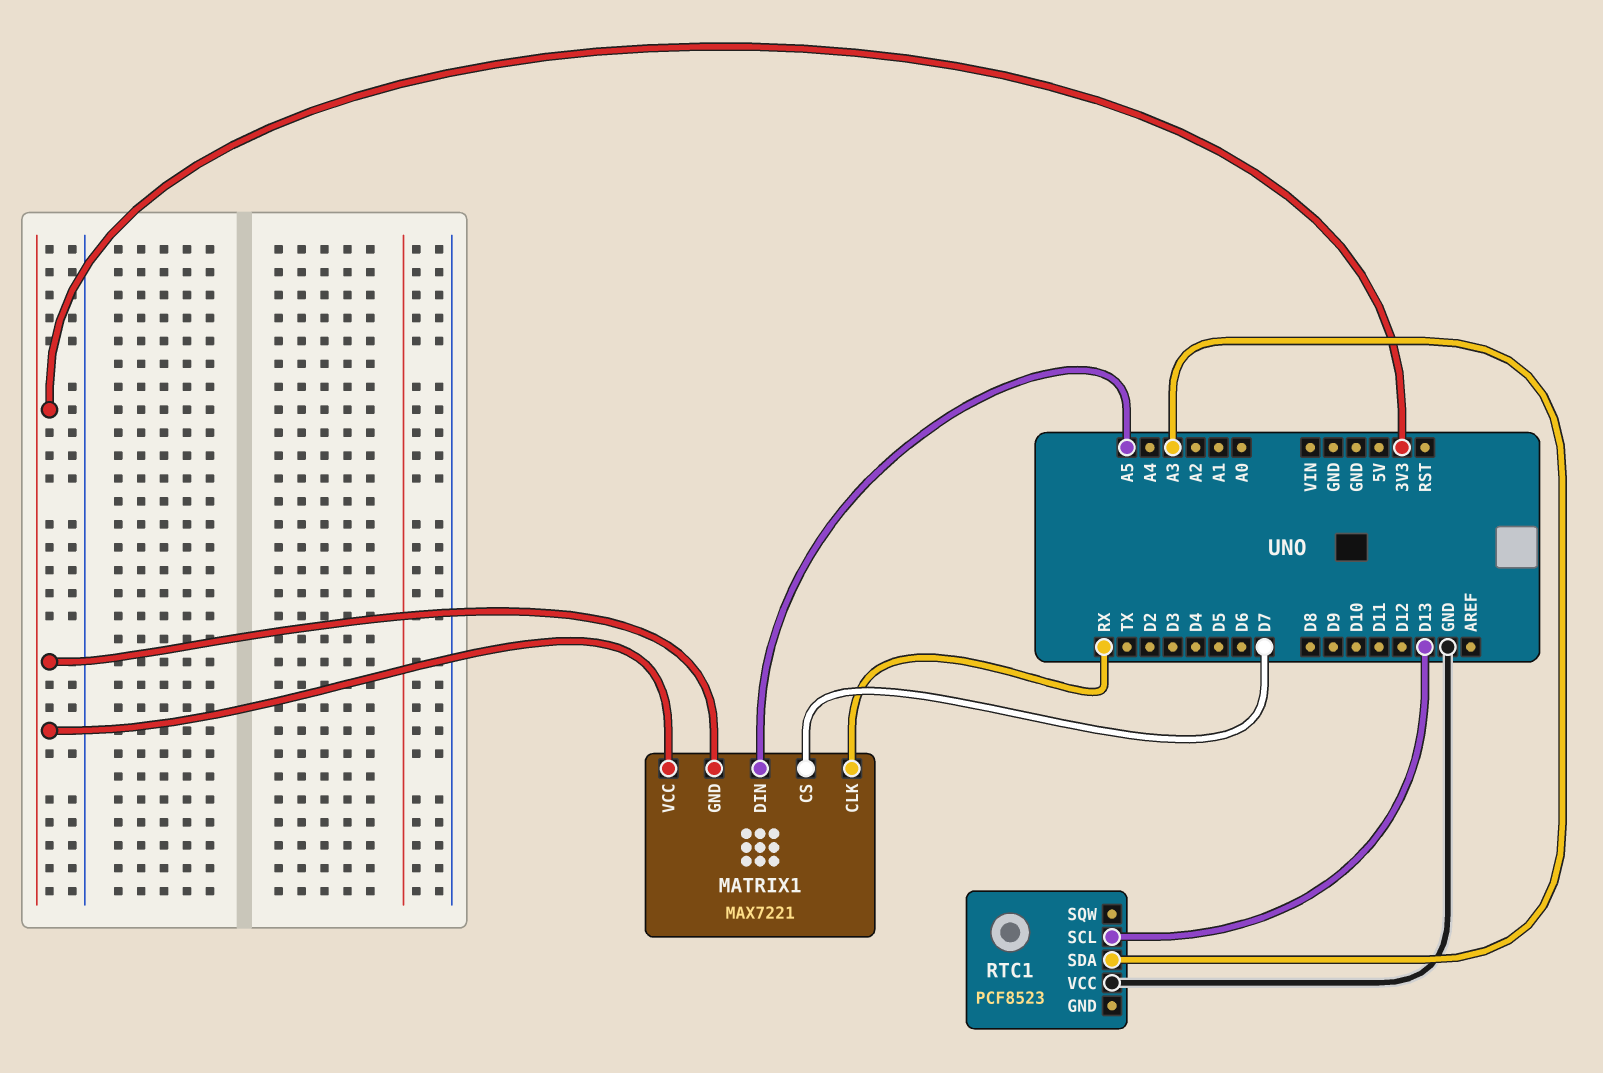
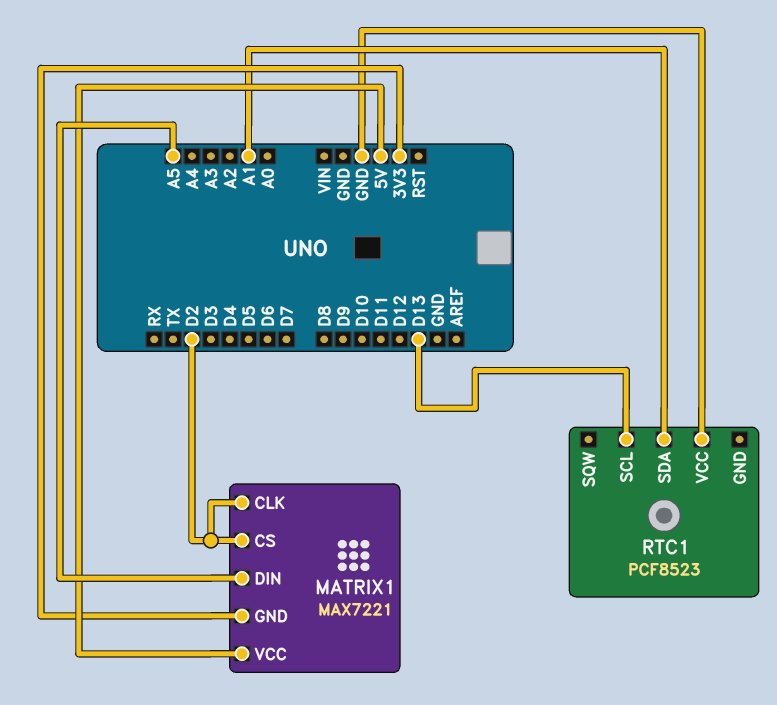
MATRIX1 pin CLK: RX -> D2
MATRIX1 pin CS: D7 -> D2
MATRIX1 pin VCC: 3V3 -> 5V
RTC1 pin SDA: A3 -> A1

